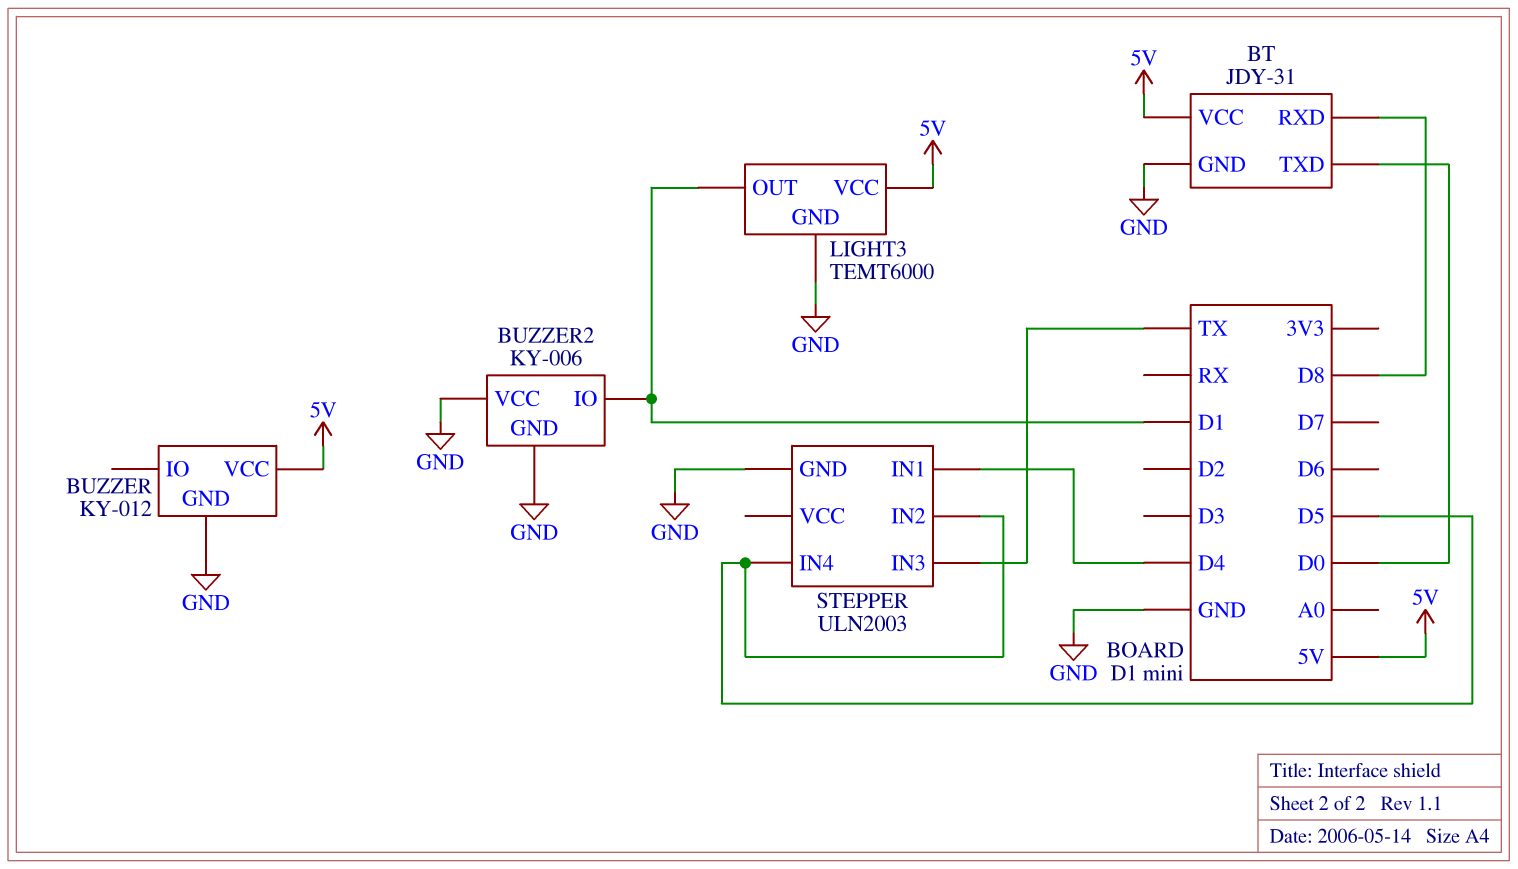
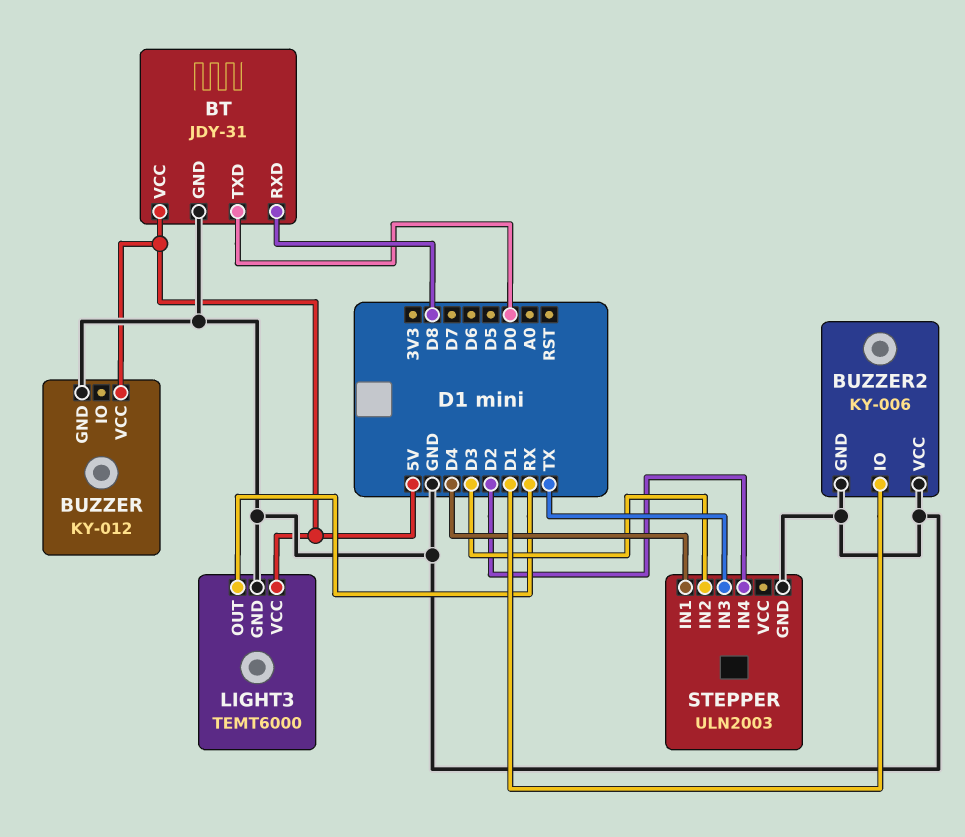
LIGHT3 pin OUT: D1 -> RX
STEPPER pin IN2: D5 -> D3
STEPPER pin IN4: D5 -> D2

